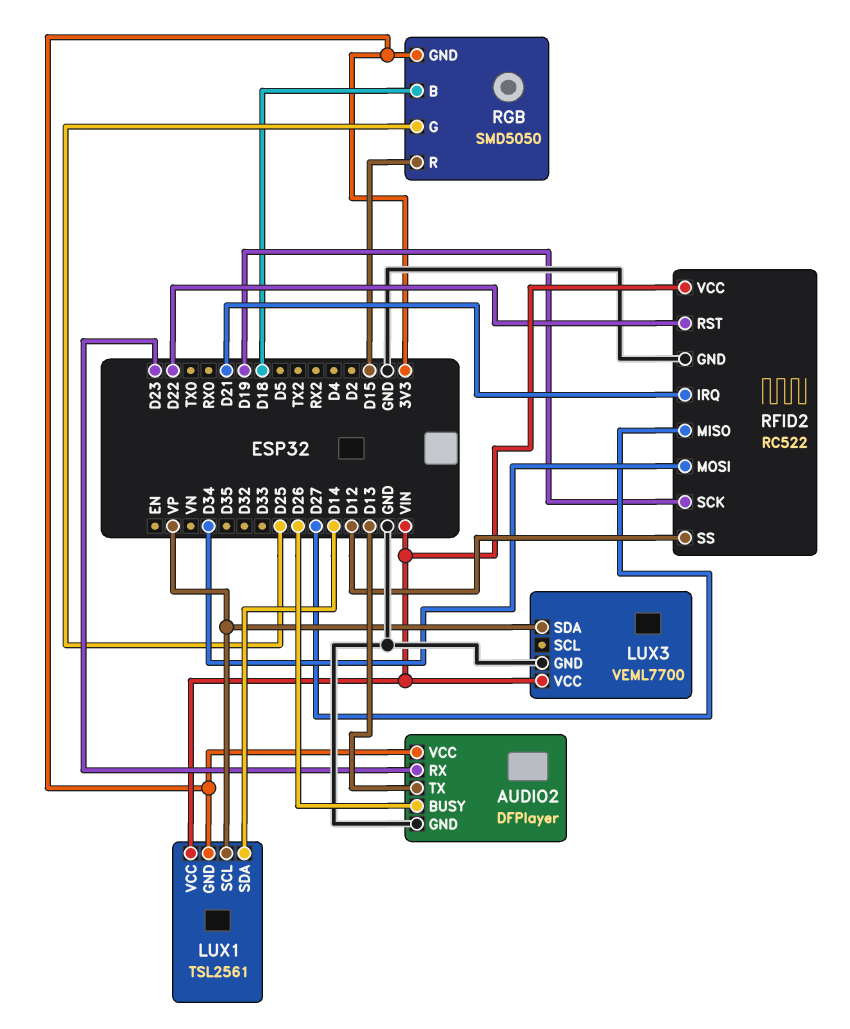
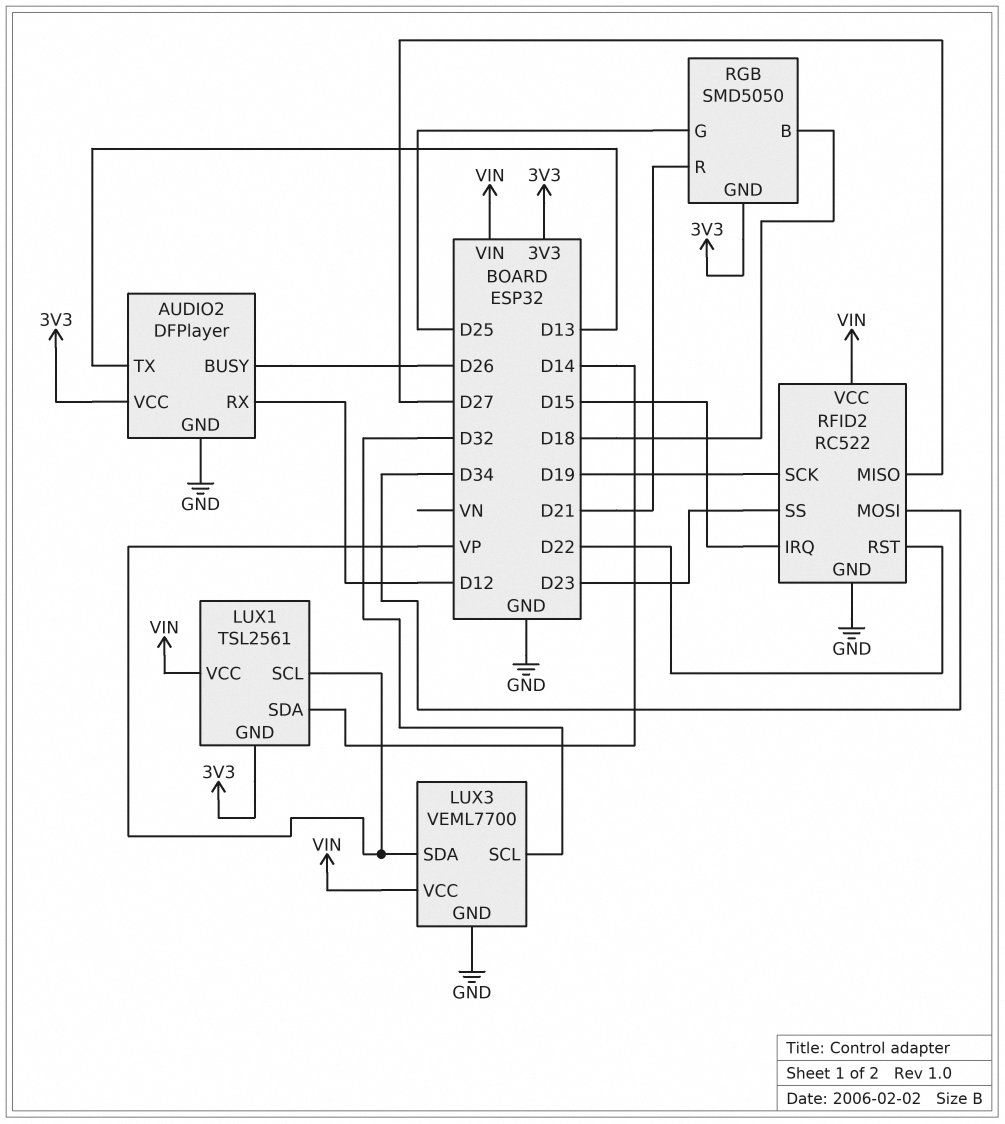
AUDIO2 pin RX: D23 -> D12
LUX3 pin SCL: none -> D32
RFID2 pin IRQ: D21 -> D15
RFID2 pin SS: D12 -> D23
RGB pin R: D15 -> D21

